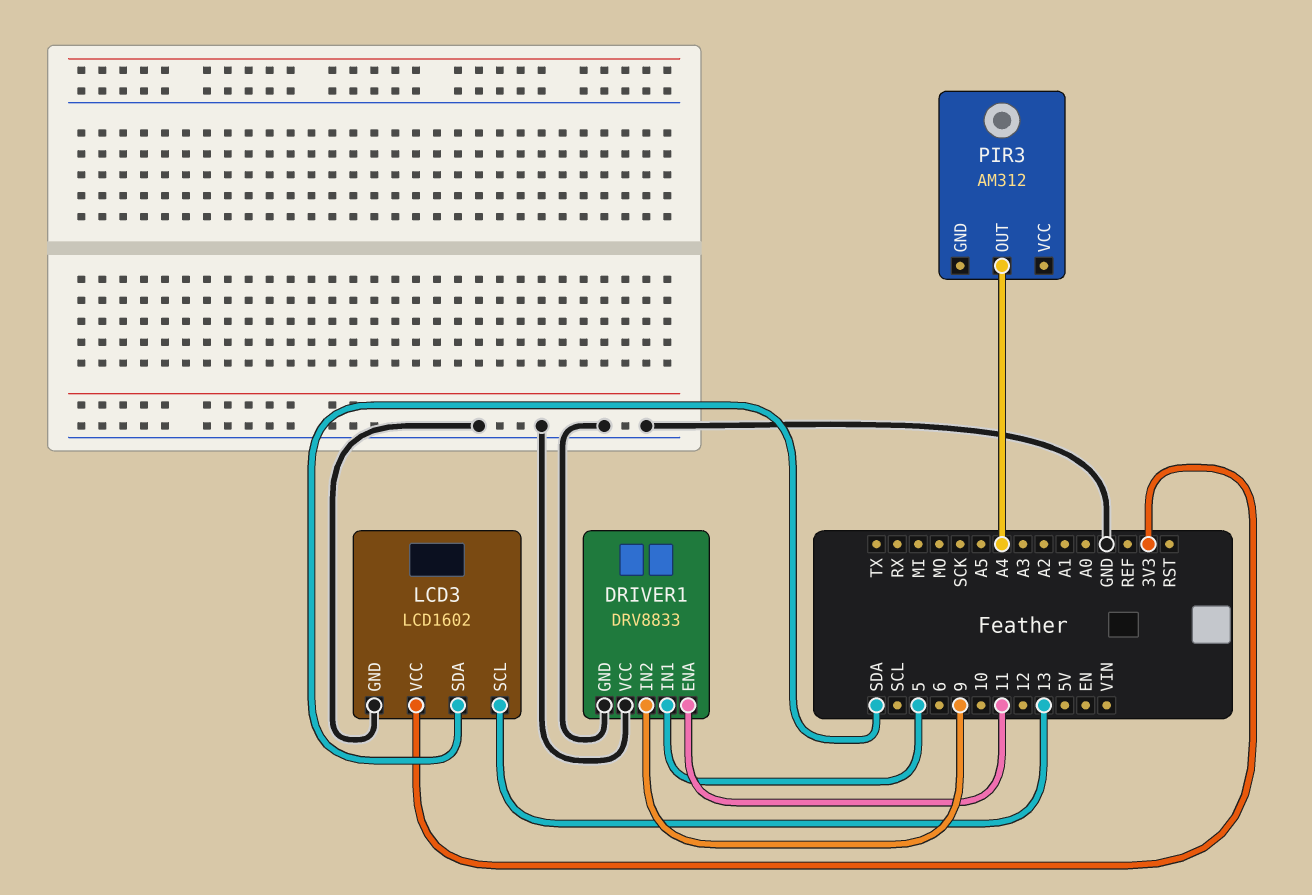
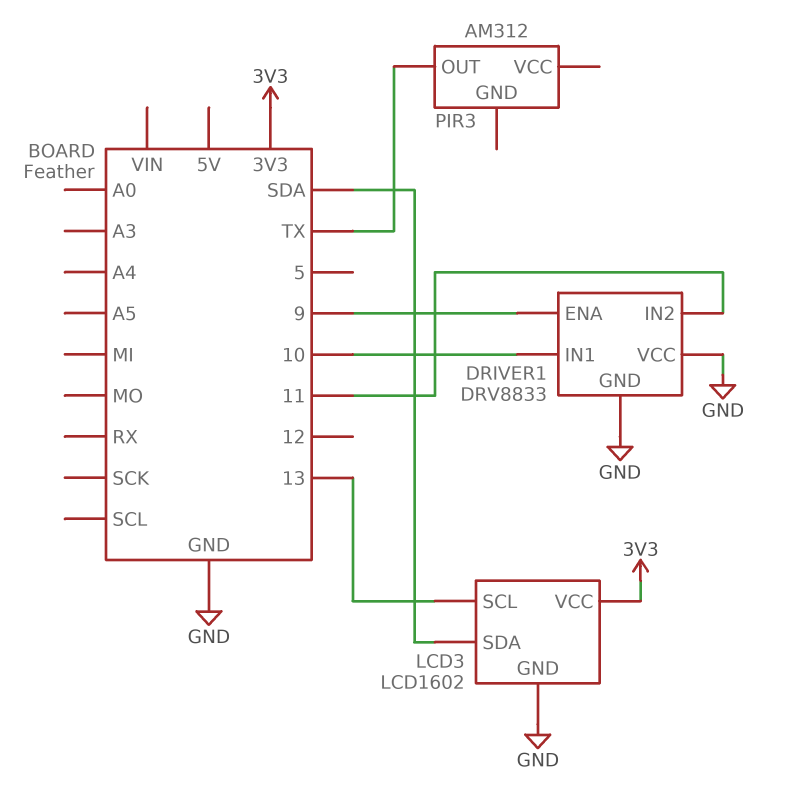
DRIVER1 pin ENA: 11 -> 9
DRIVER1 pin IN1: 5 -> 10
DRIVER1 pin IN2: 9 -> 11
PIR3 pin OUT: A4 -> TX

